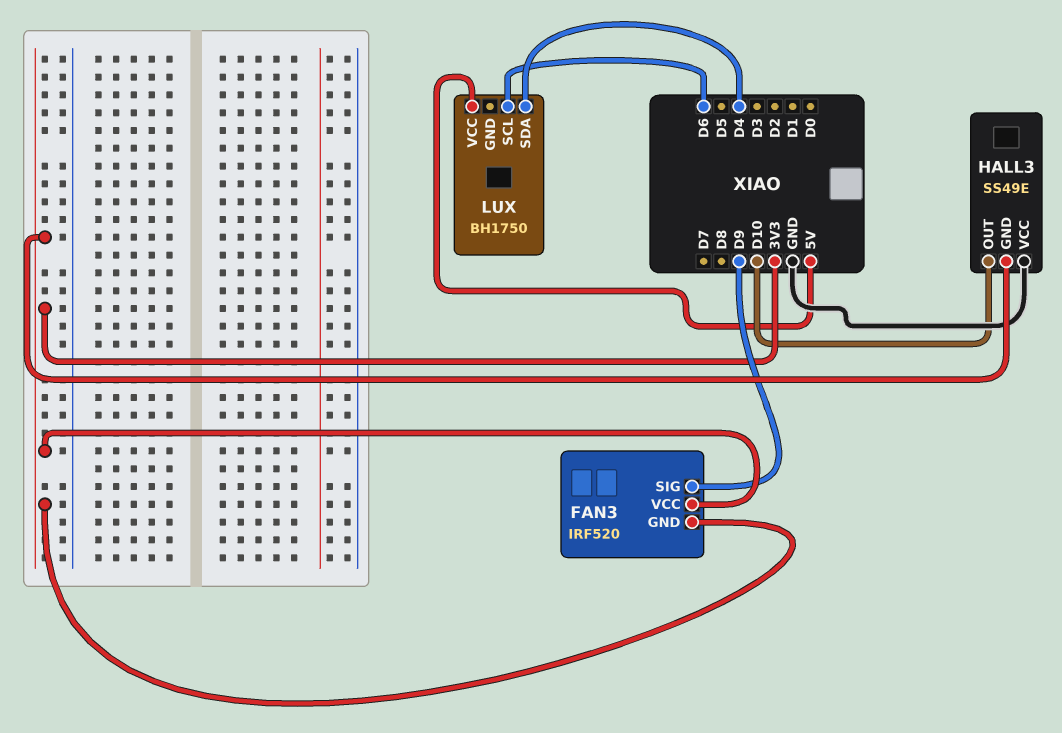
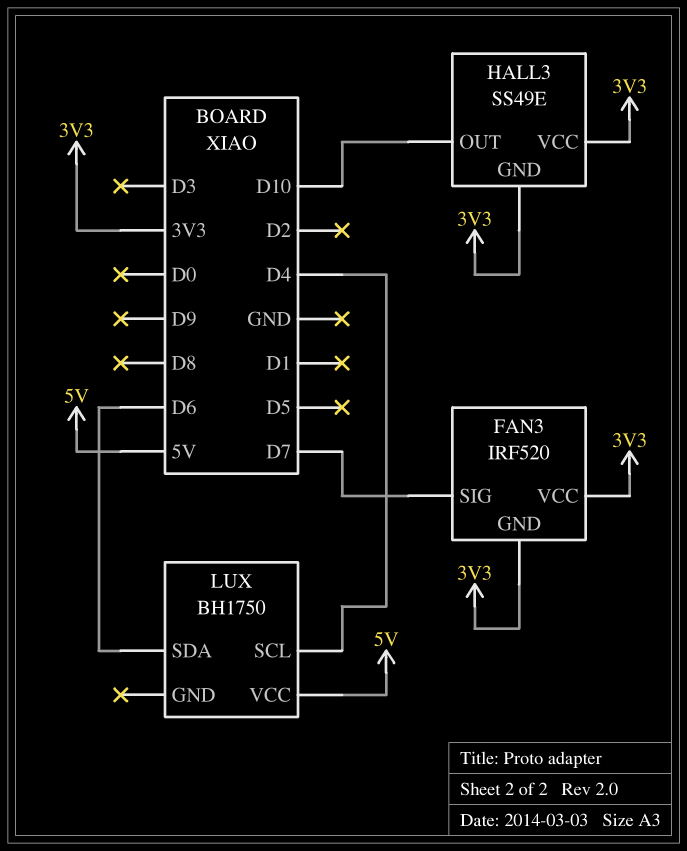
FAN3 pin SIG: D9 -> D7
HALL3 pin VCC: GND -> 3V3
LUX pin SCL: D6 -> D4
LUX pin SDA: D4 -> D6

